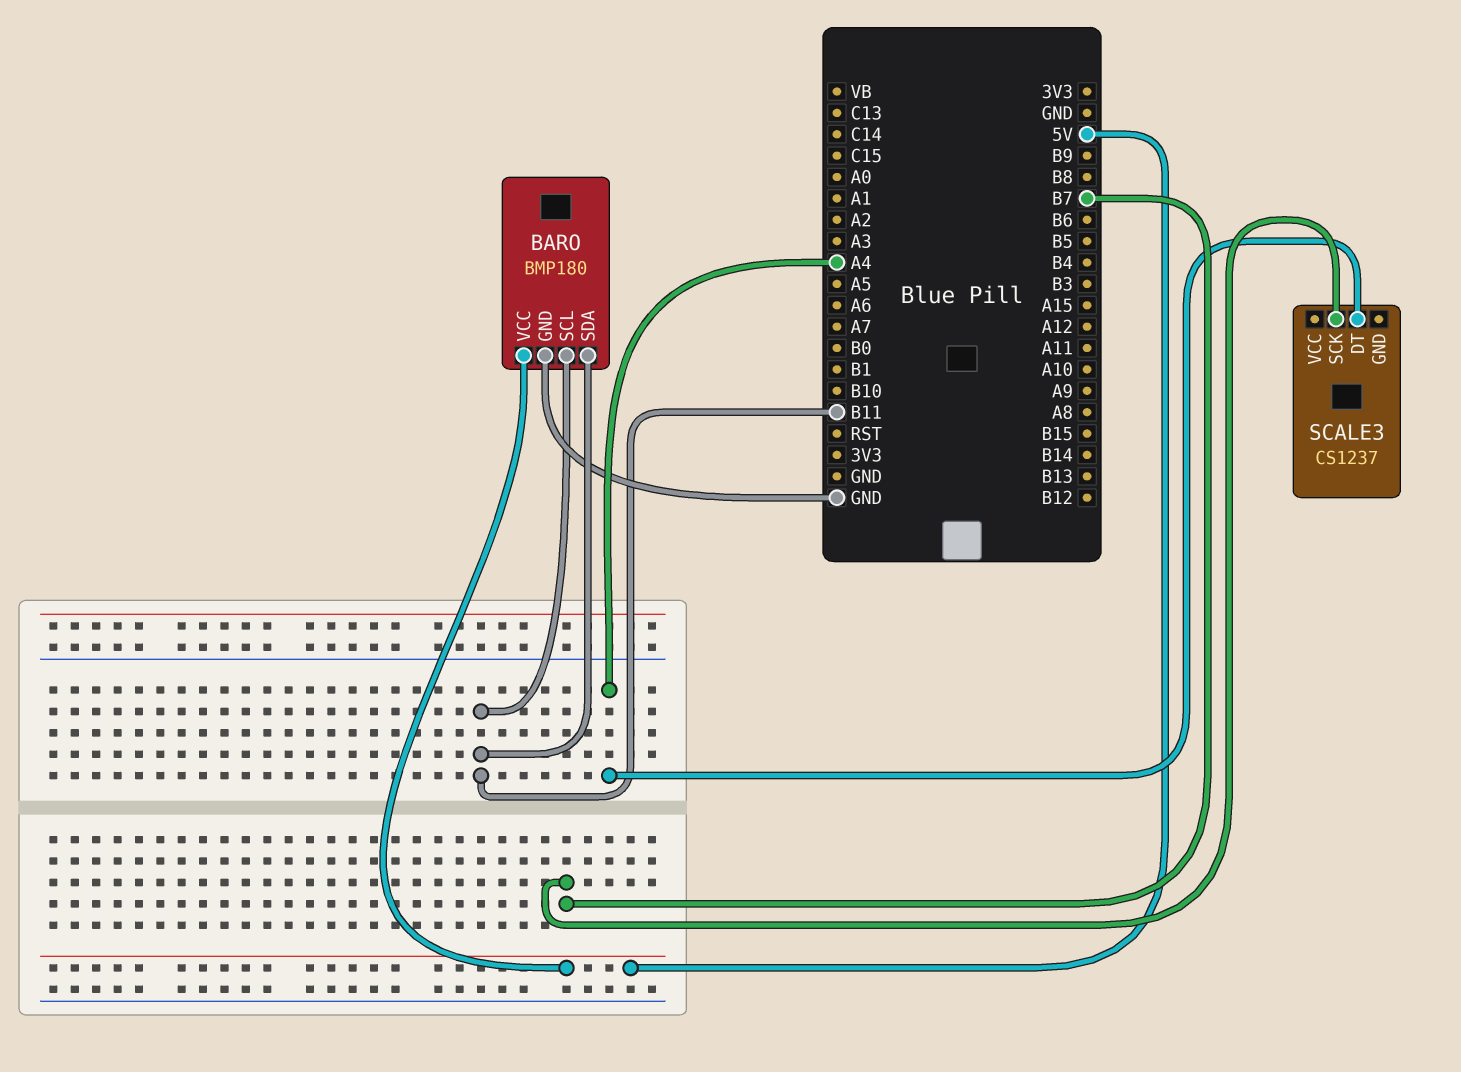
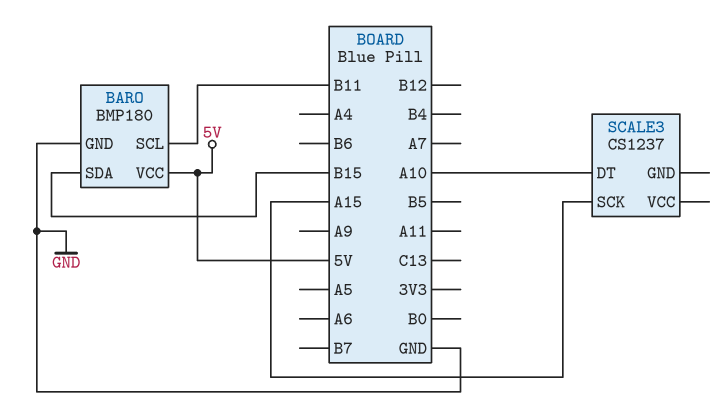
BARO pin SDA: B11 -> B15
SCALE3 pin DT: A4 -> A10
SCALE3 pin SCK: B7 -> A15

